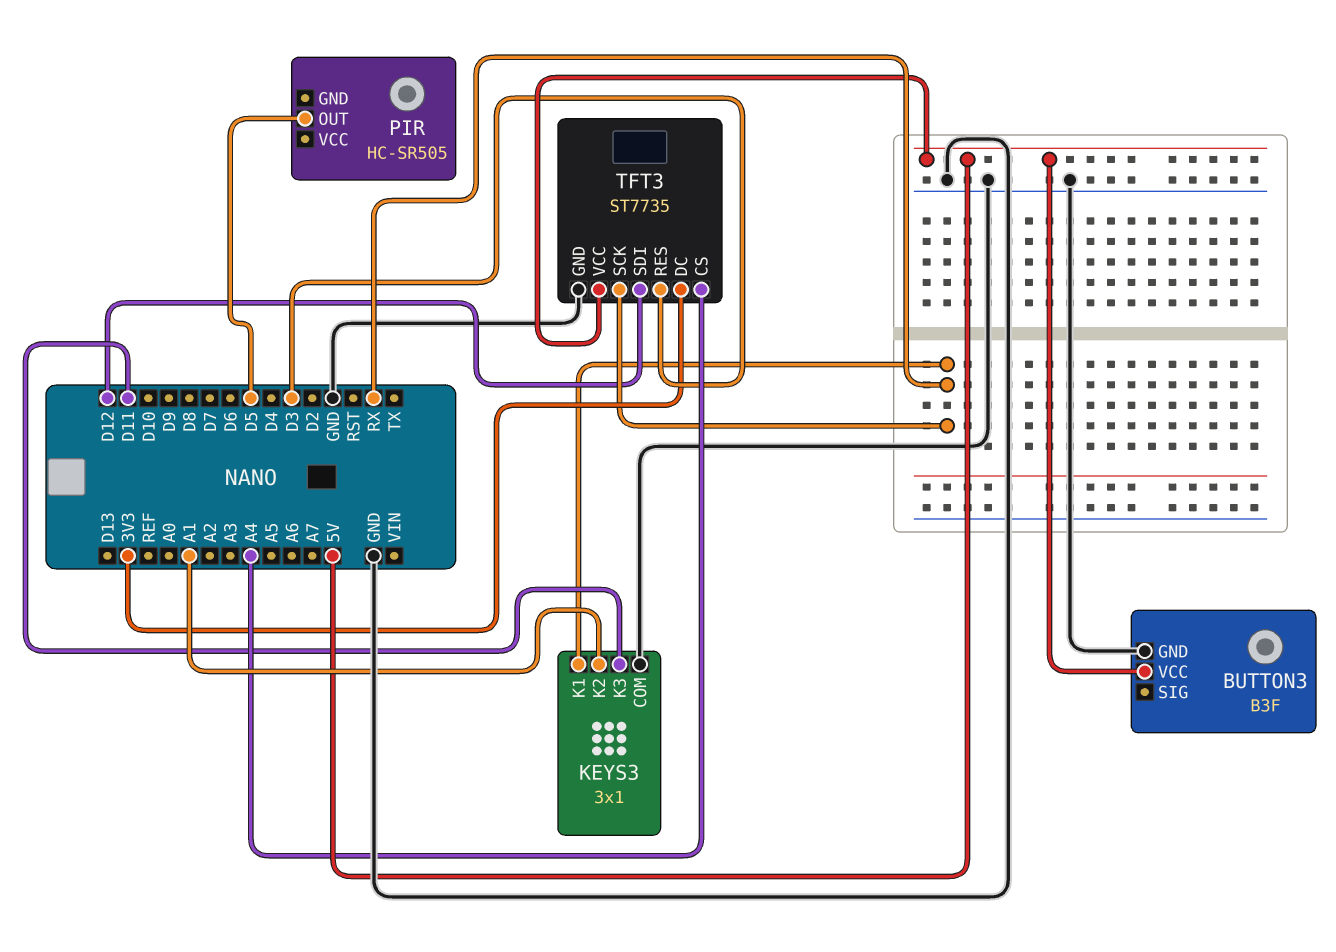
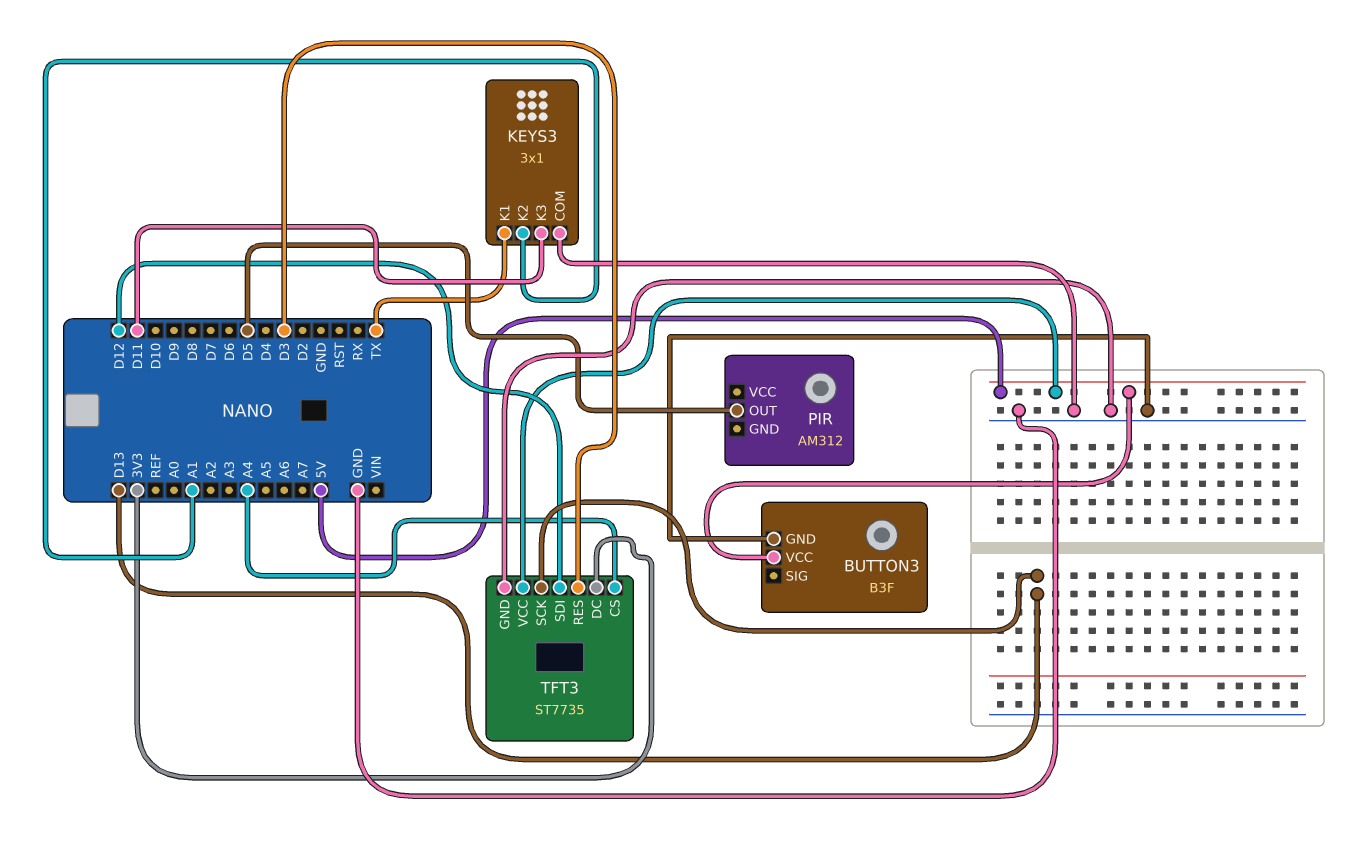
KEYS3 pin K1: RX -> TX
PIR: HC-SR505 -> AM312
TFT3 pin SCK: RX -> D13

